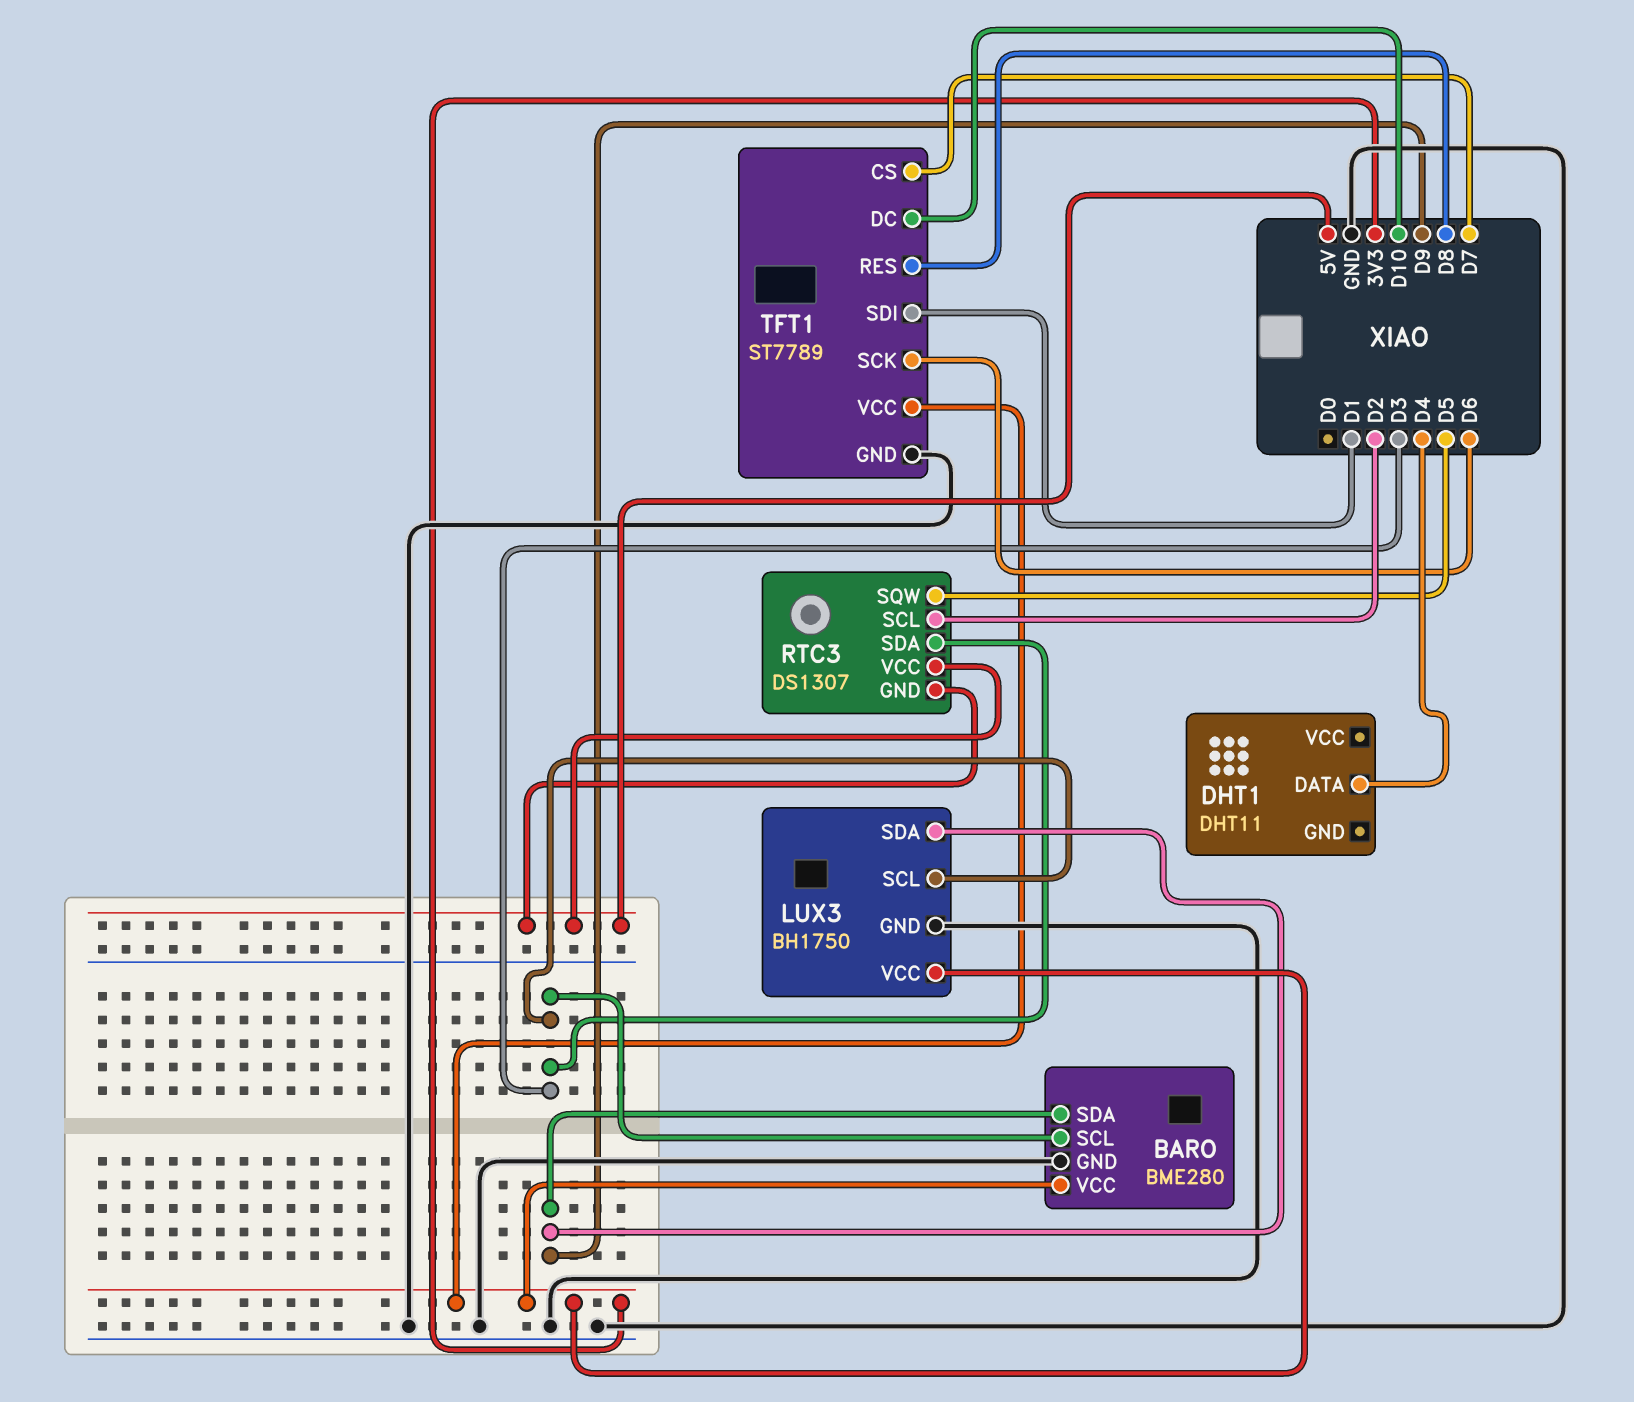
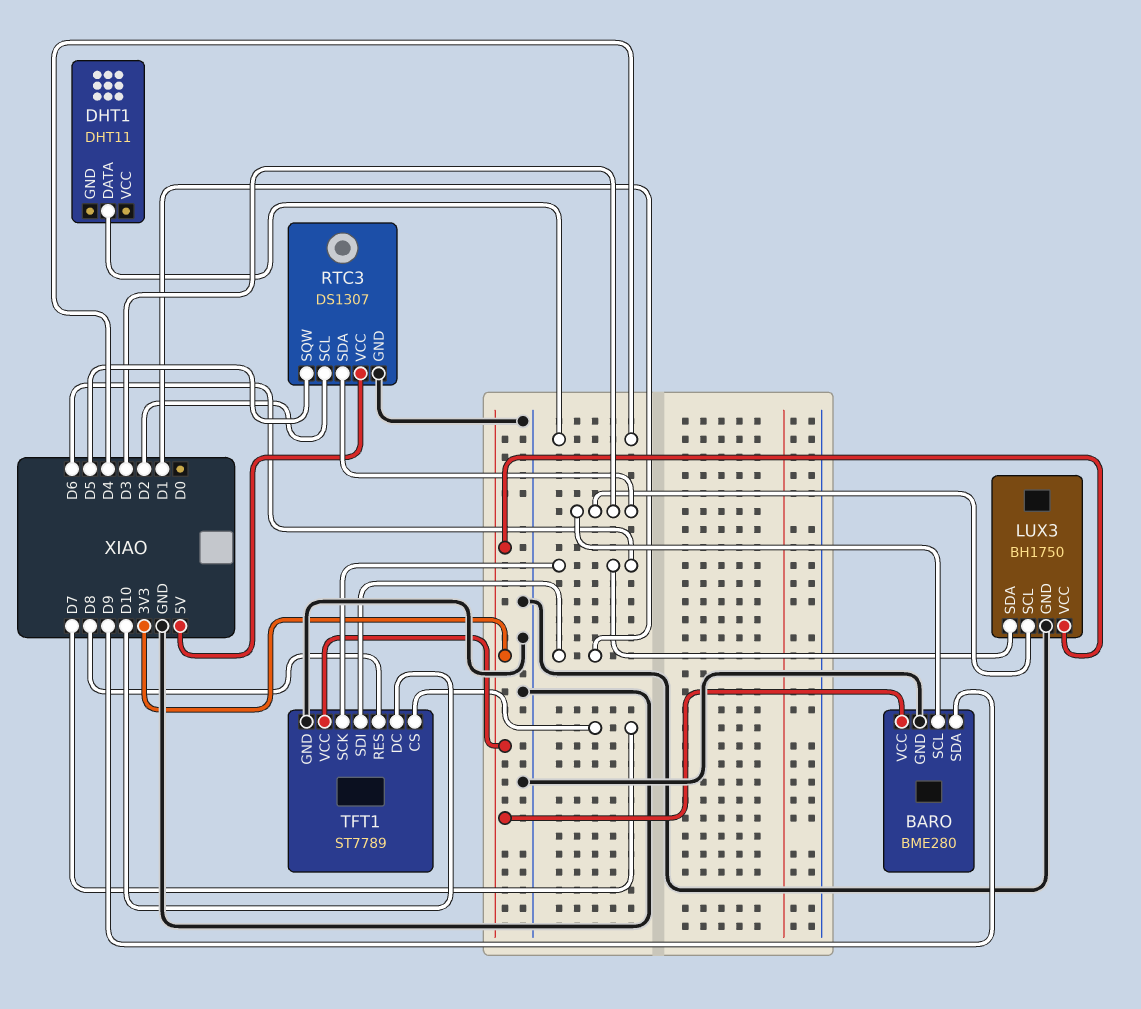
LUX3 pin SDA: D9 -> D6
RTC3 pin GND: 5V -> GND

